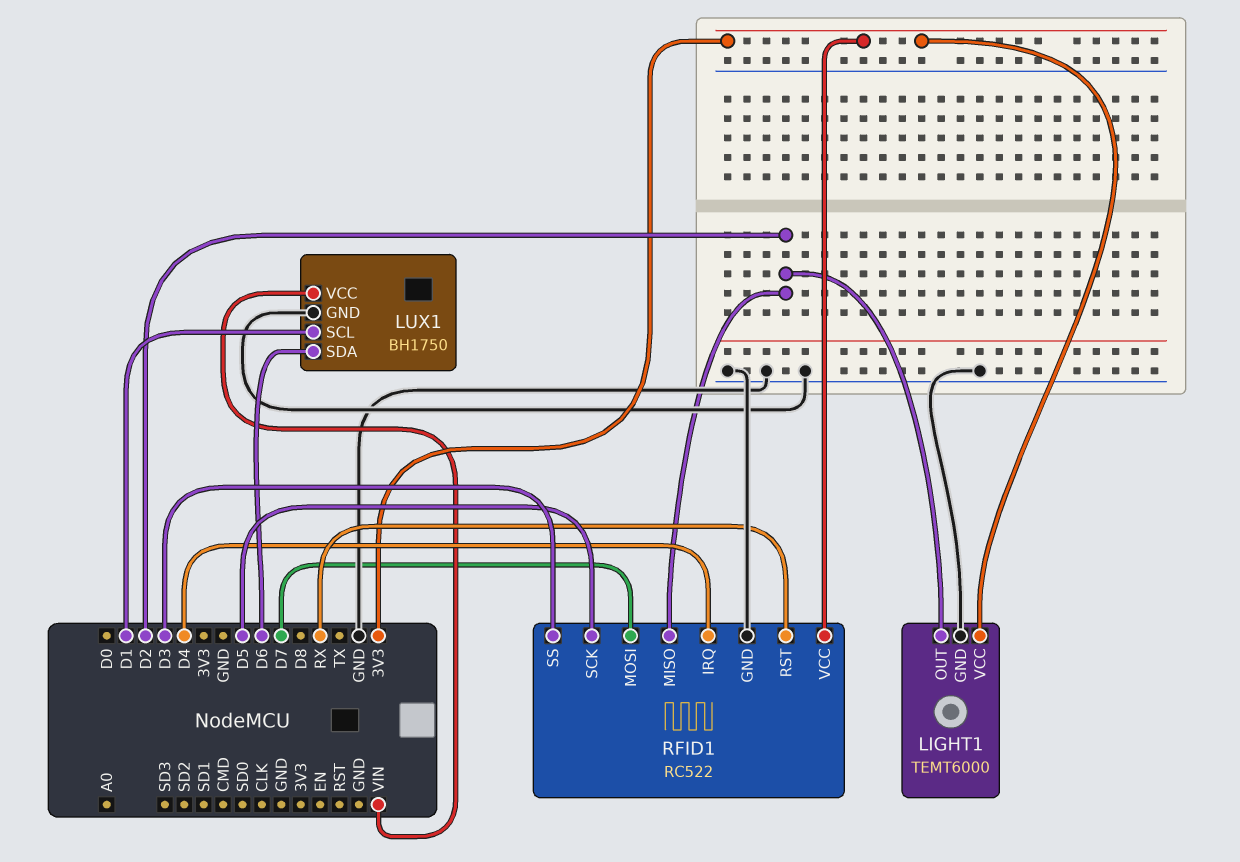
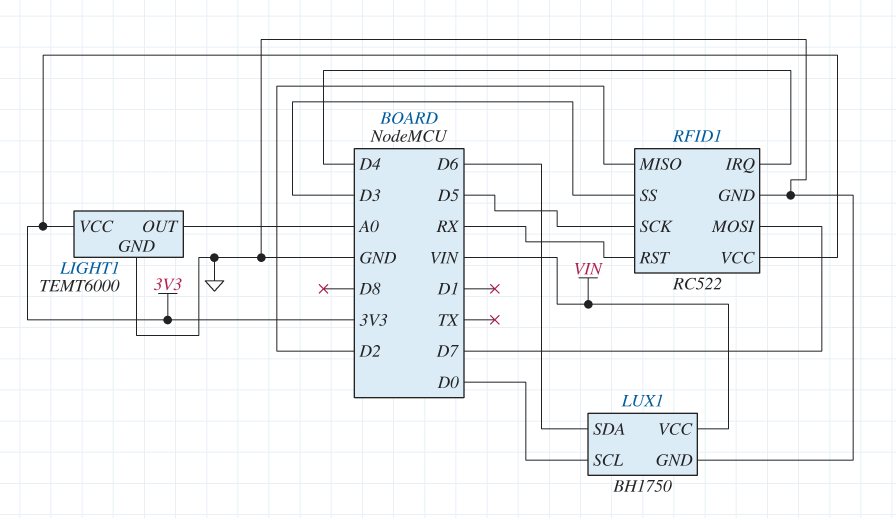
LIGHT1 pin OUT: D2 -> A0
LUX1 pin SCL: D1 -> D0

